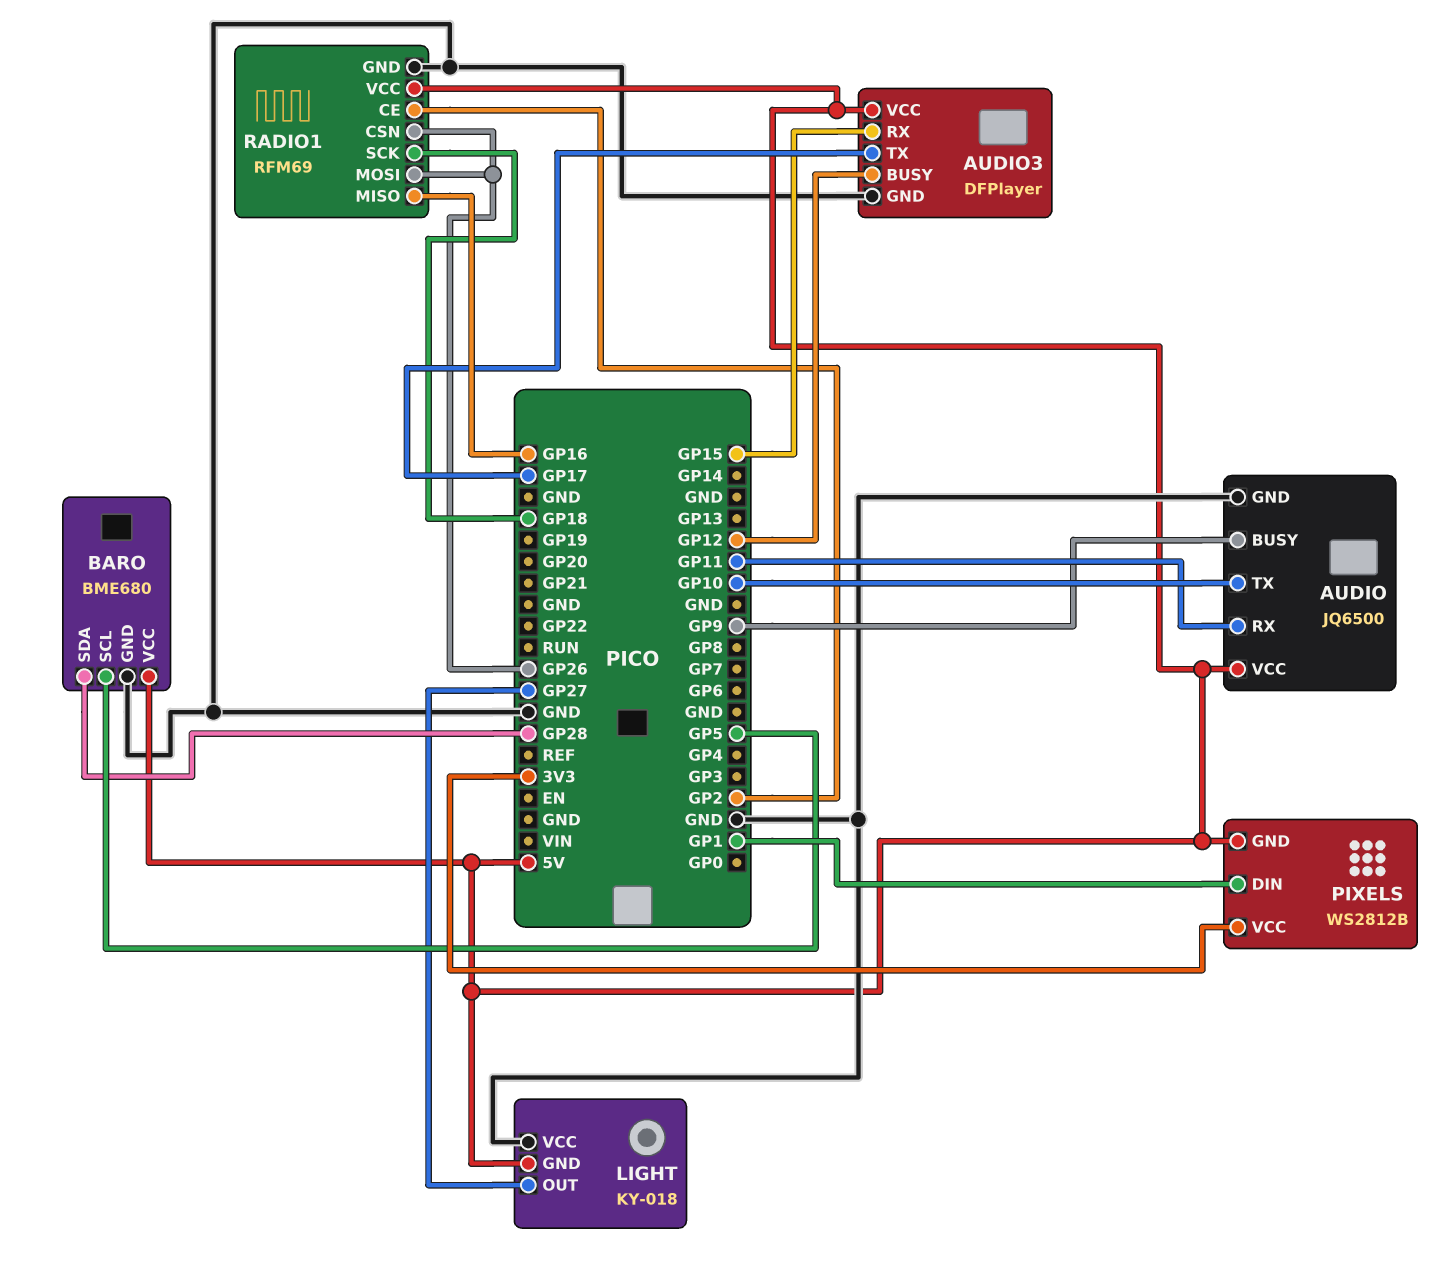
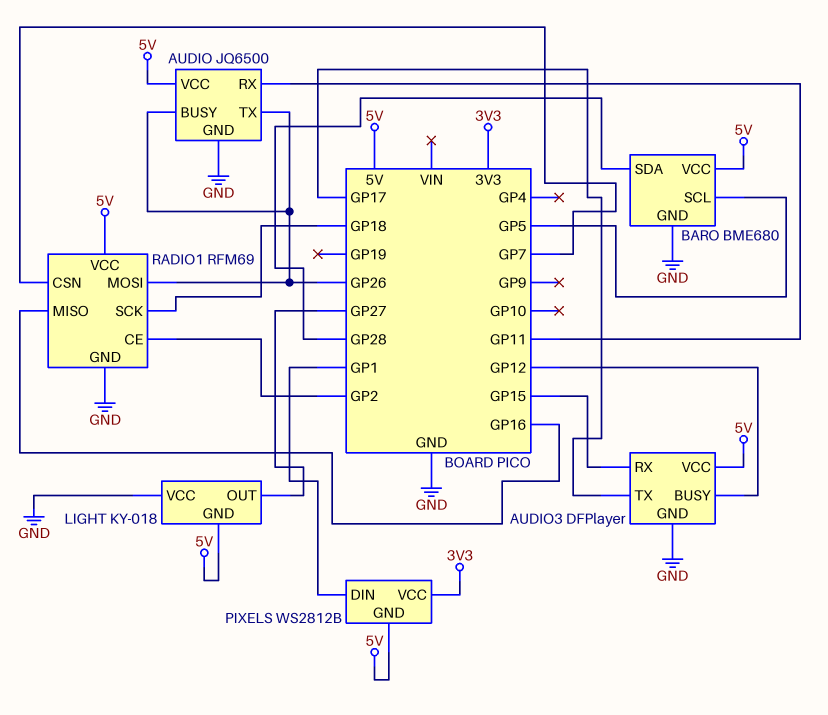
AUDIO pin BUSY: GP9 -> GP26
AUDIO pin TX: GP10 -> GP26
RADIO1 pin CSN: GP26 -> GP7

